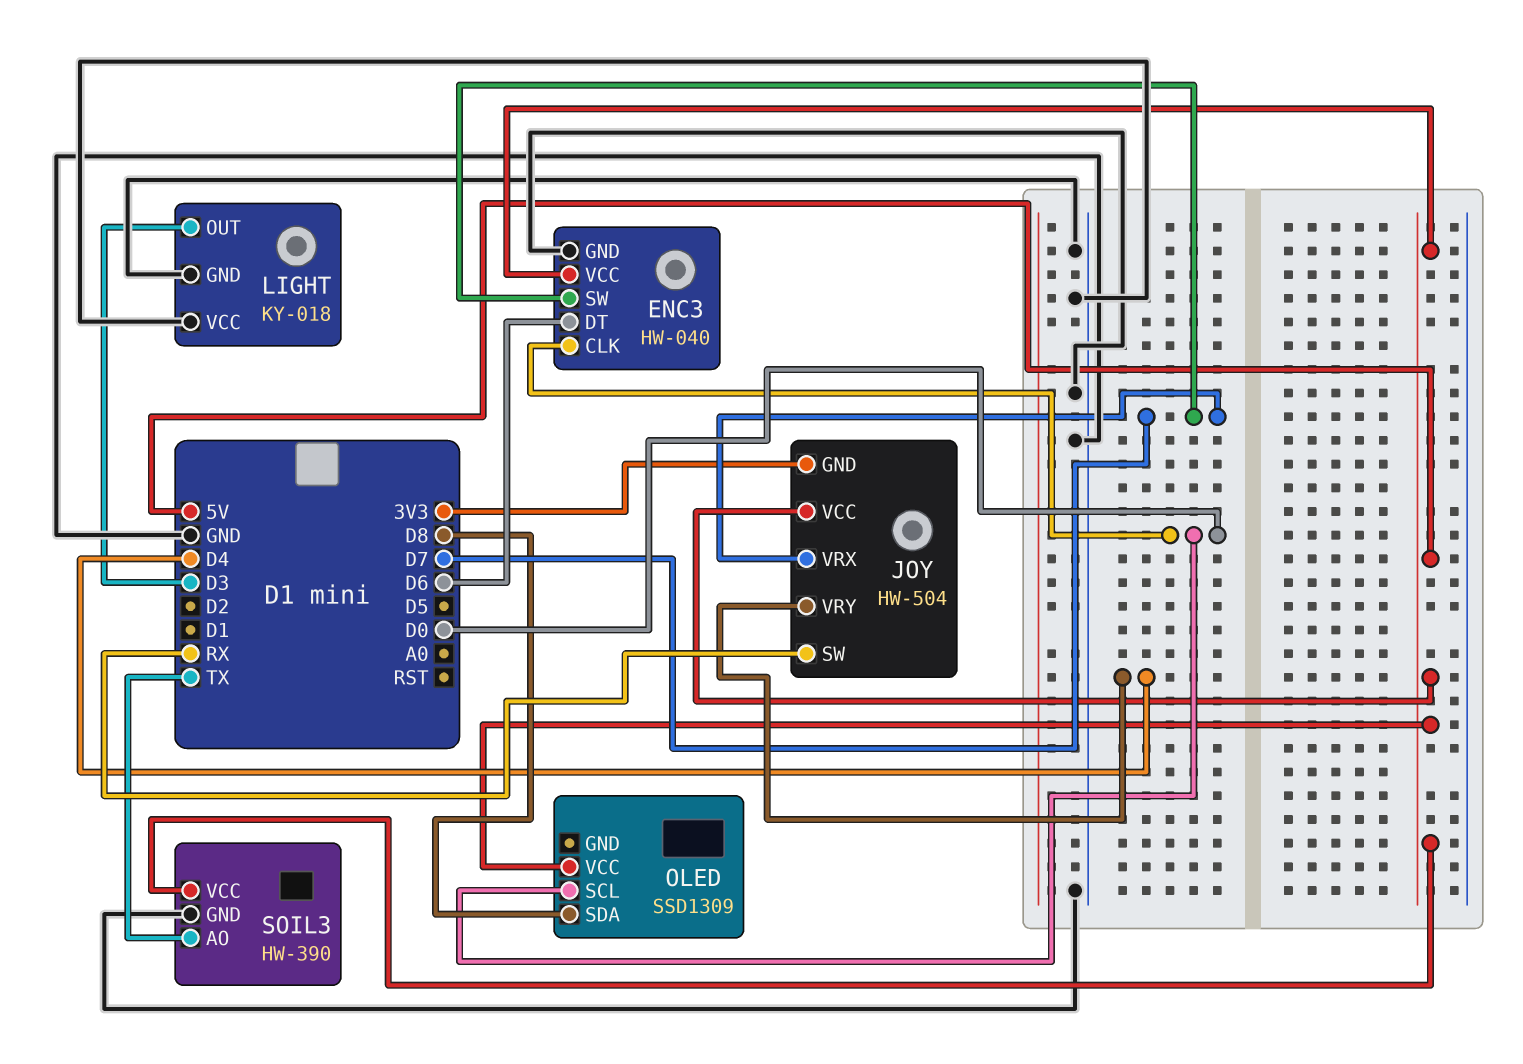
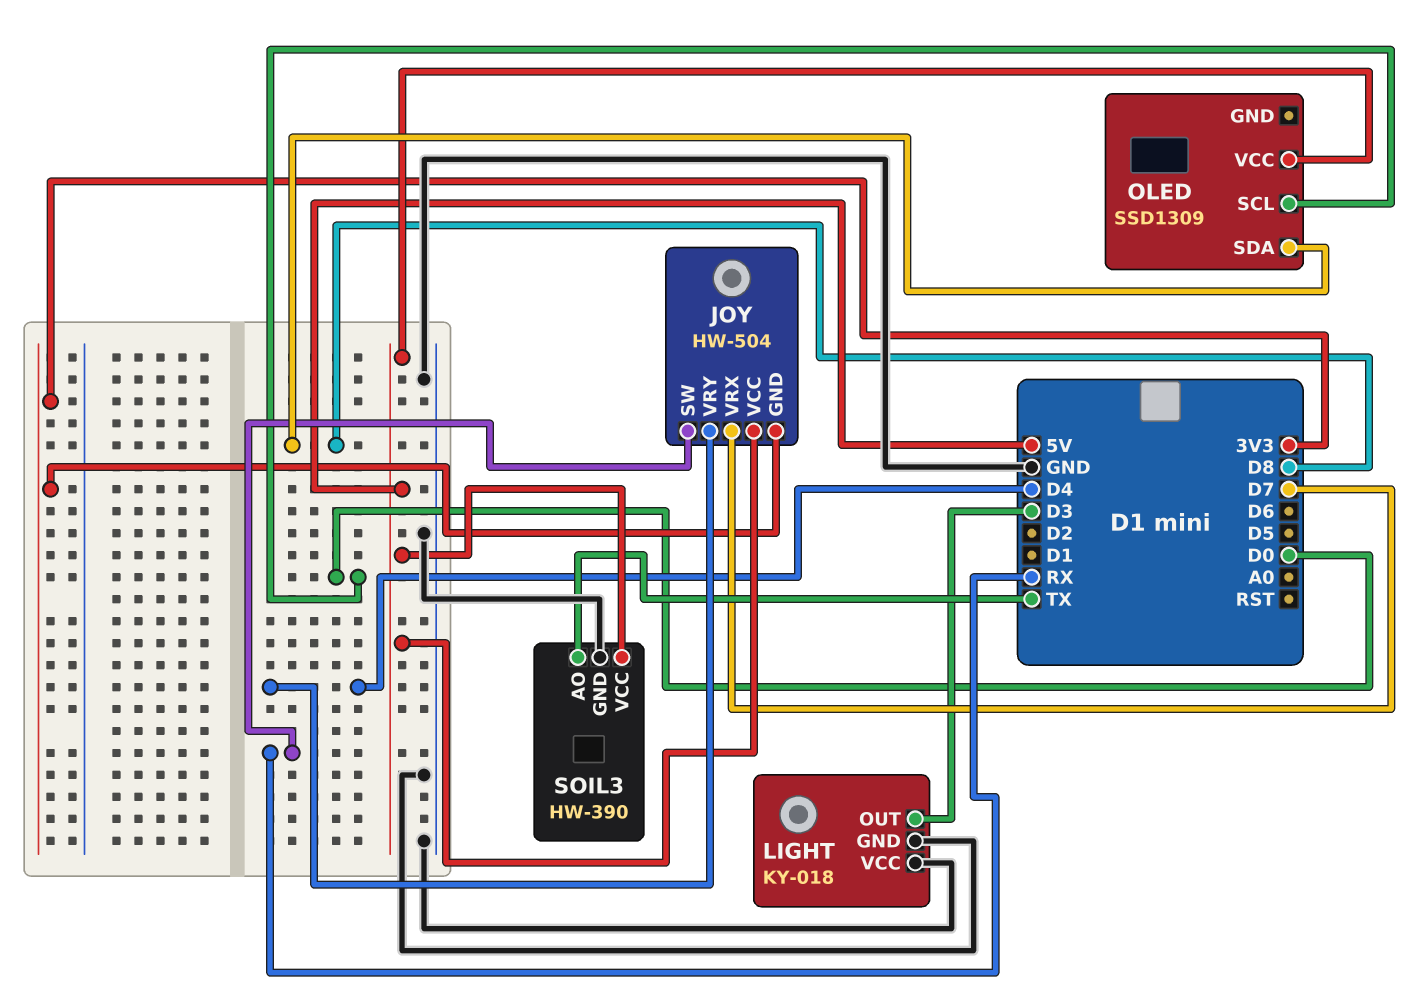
ENC3: HW-040 -> none
ENC3 pin CLK: D0 -> none
ENC3 pin DT: D6 -> none
ENC3 pin GND: GND -> none
ENC3 pin SW: D7 -> none
ENC3 pin VCC: 5V -> none

